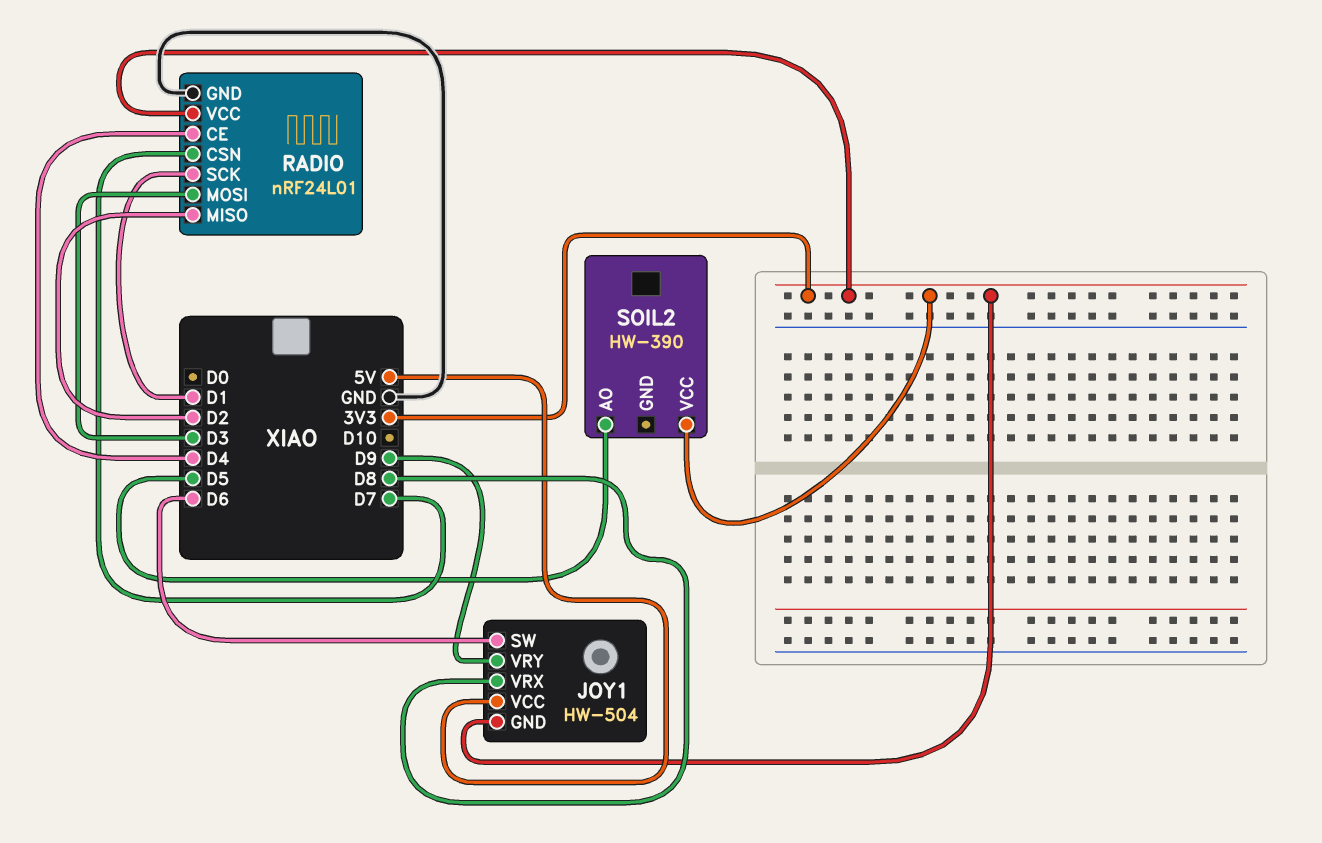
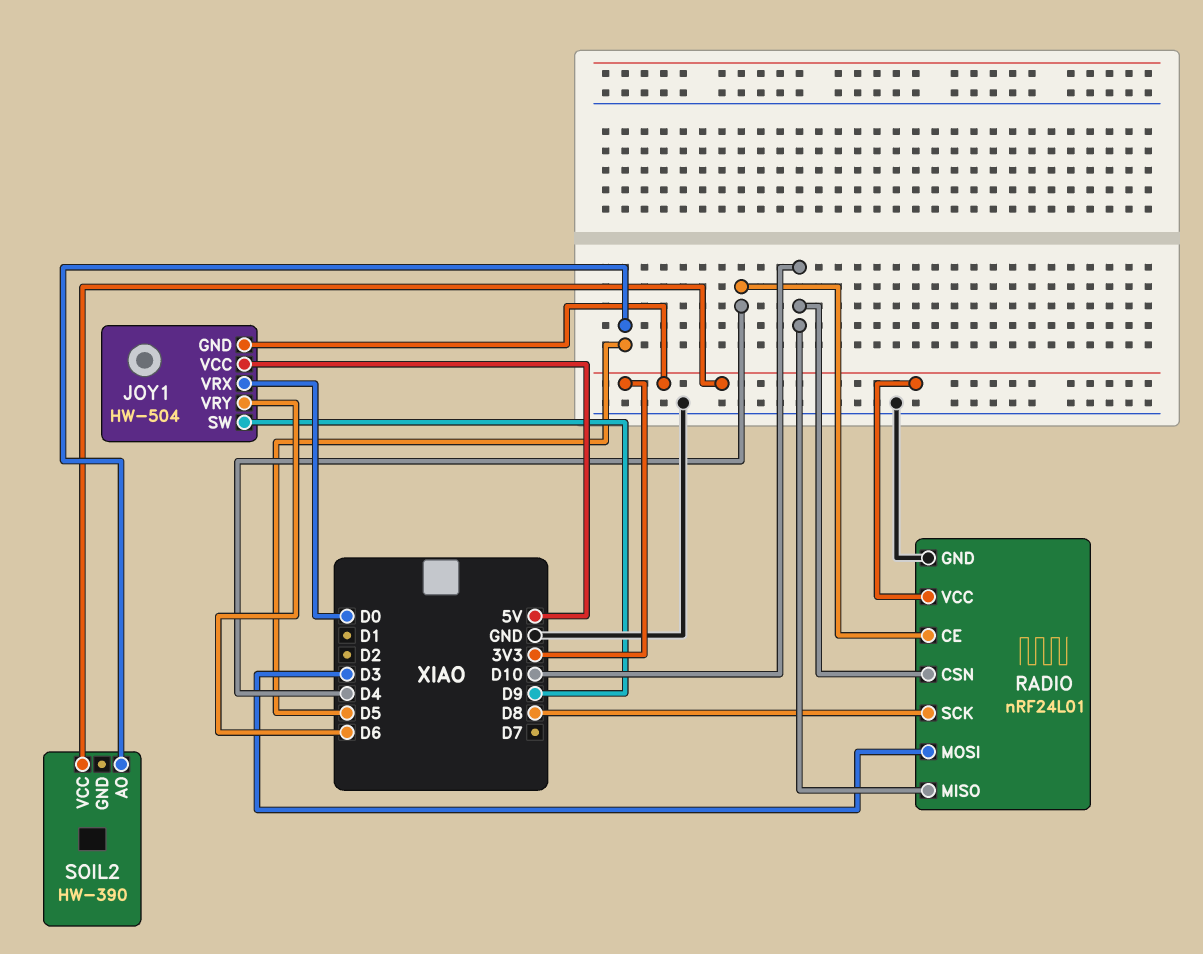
JOY1 pin SW: D6 -> D9
JOY1 pin VRX: D8 -> D0
JOY1 pin VRY: D9 -> D6
RADIO pin CSN: D7 -> D10
RADIO pin MISO: D2 -> D10
RADIO pin SCK: D1 -> D8

